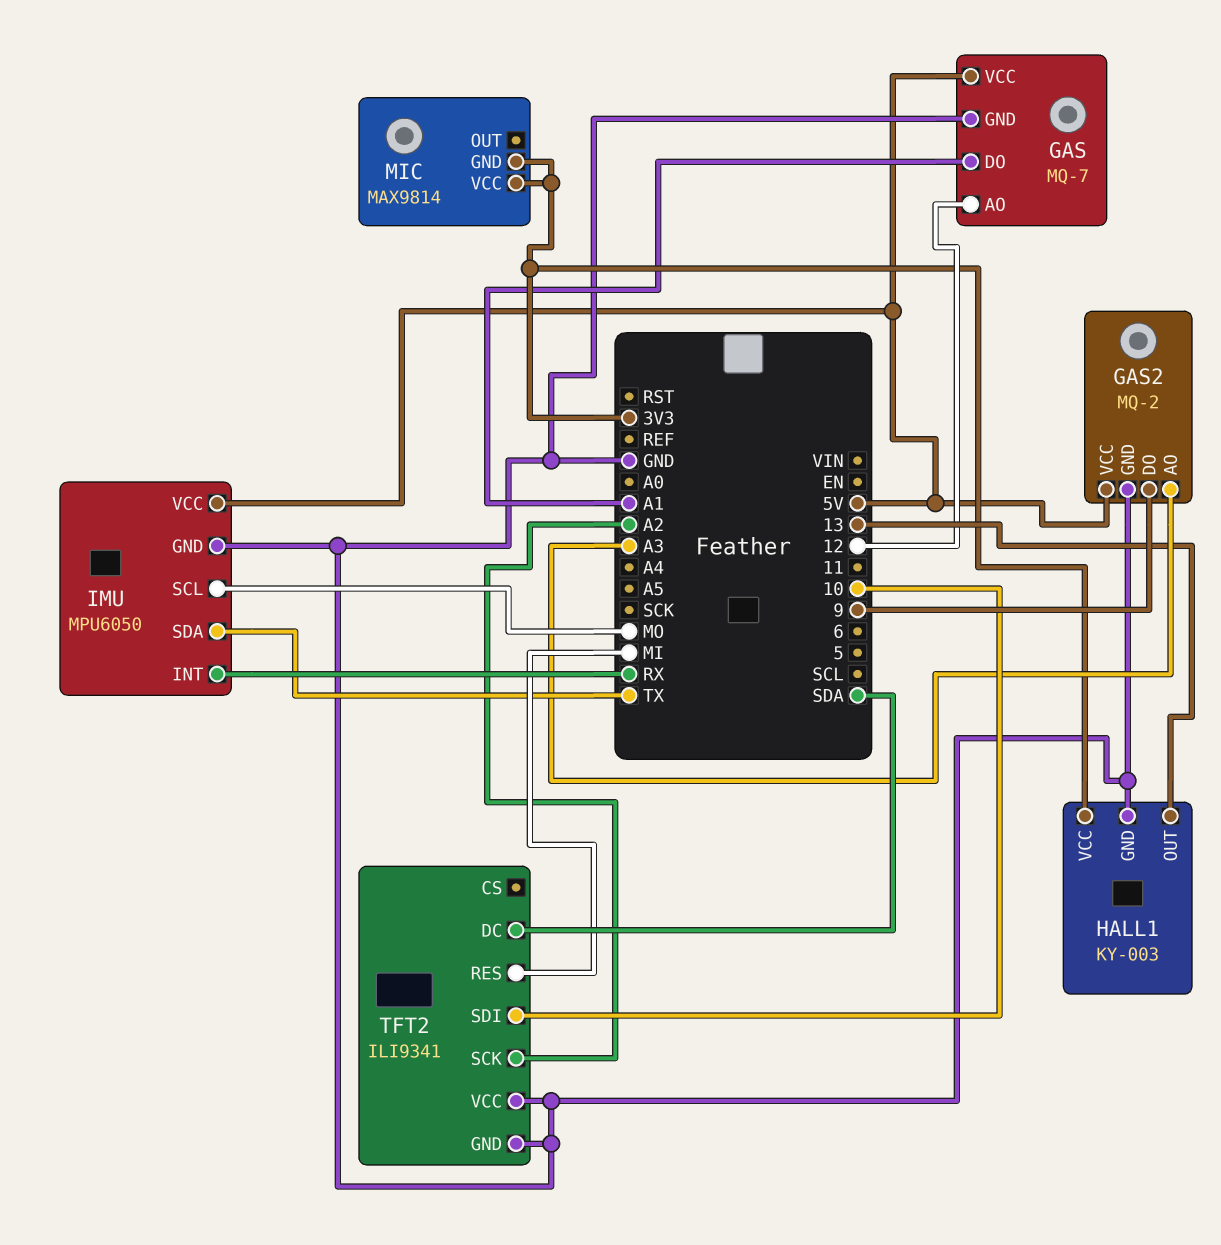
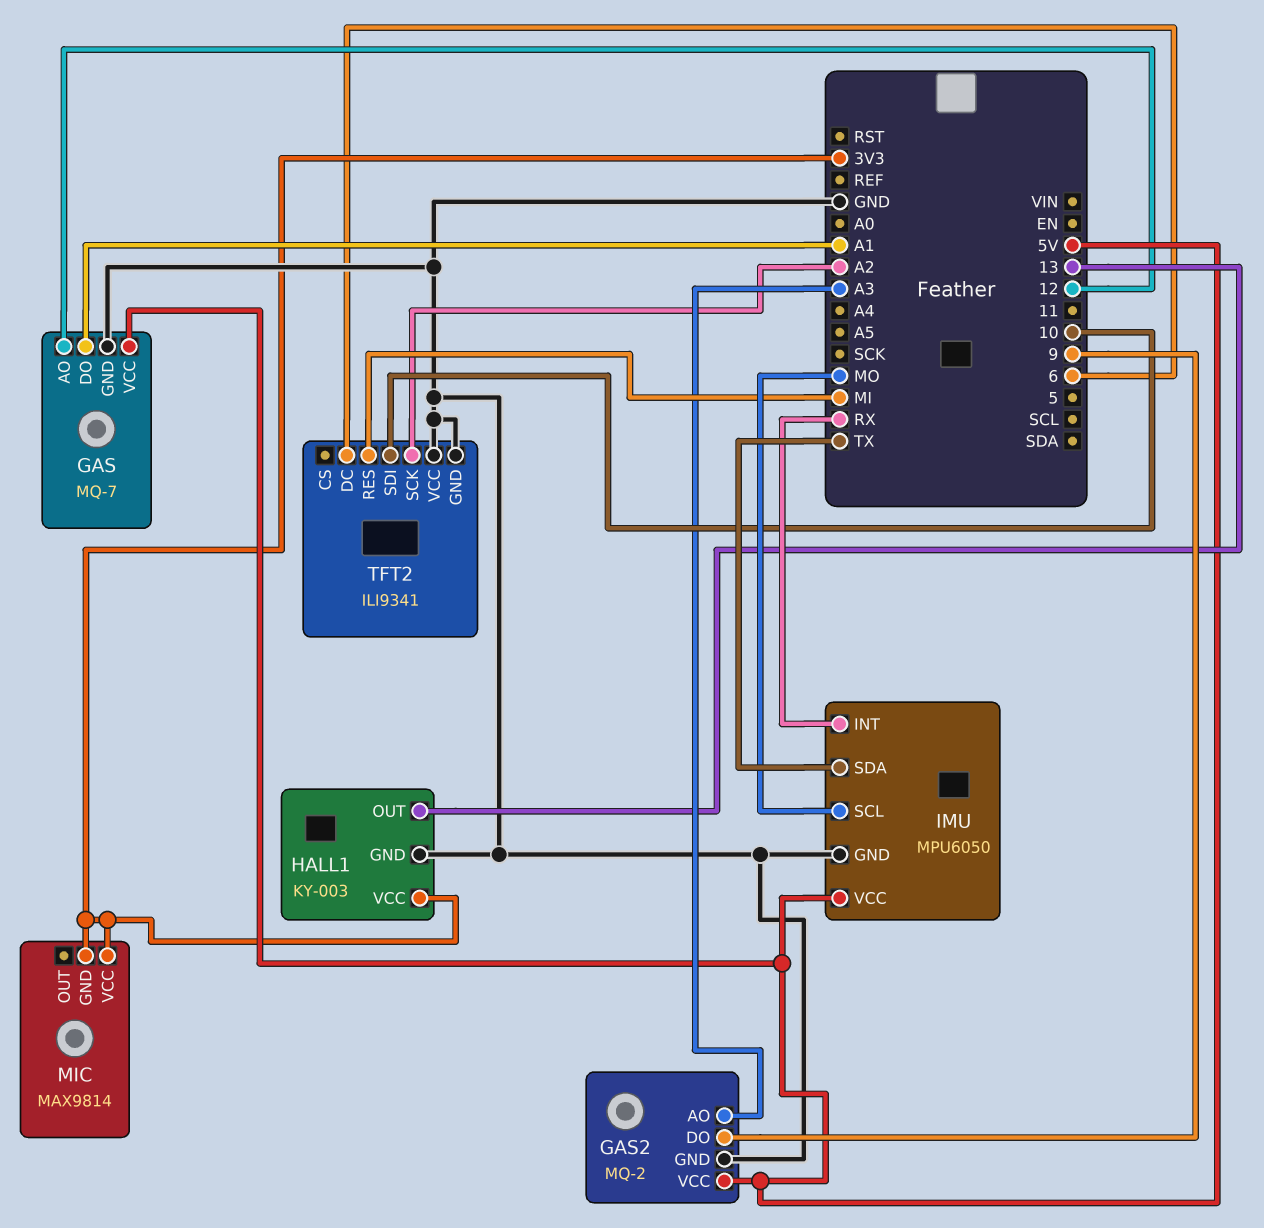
TFT2 pin DC: SDA -> 6

